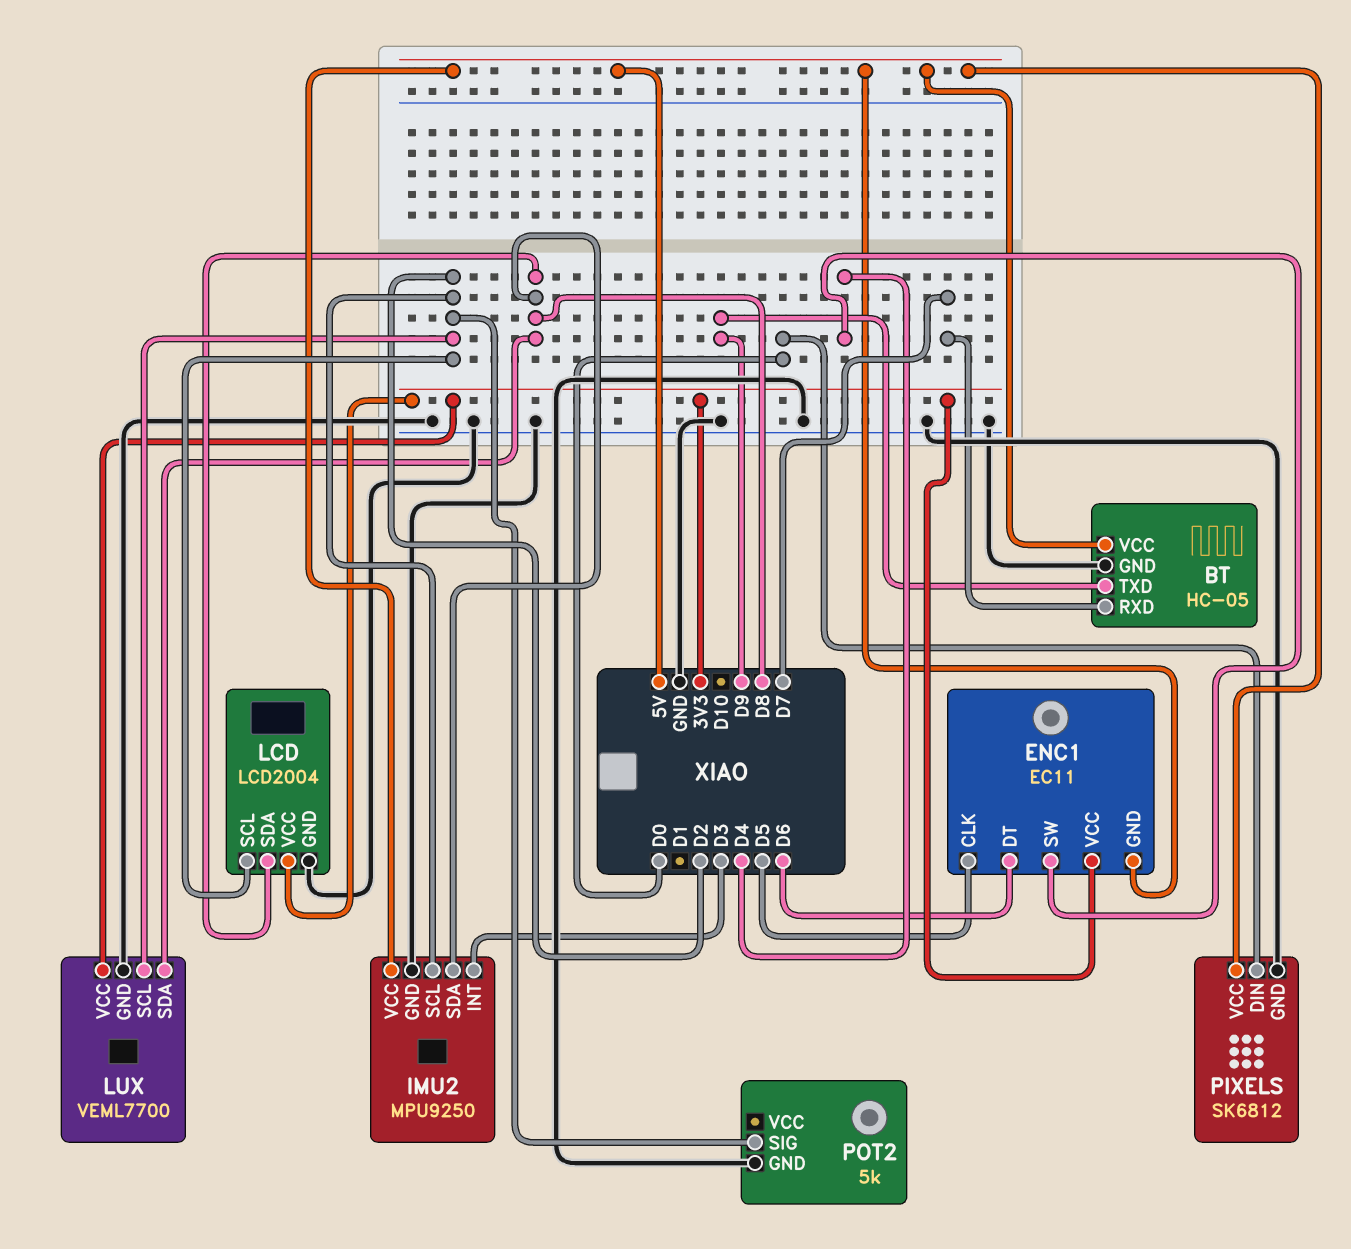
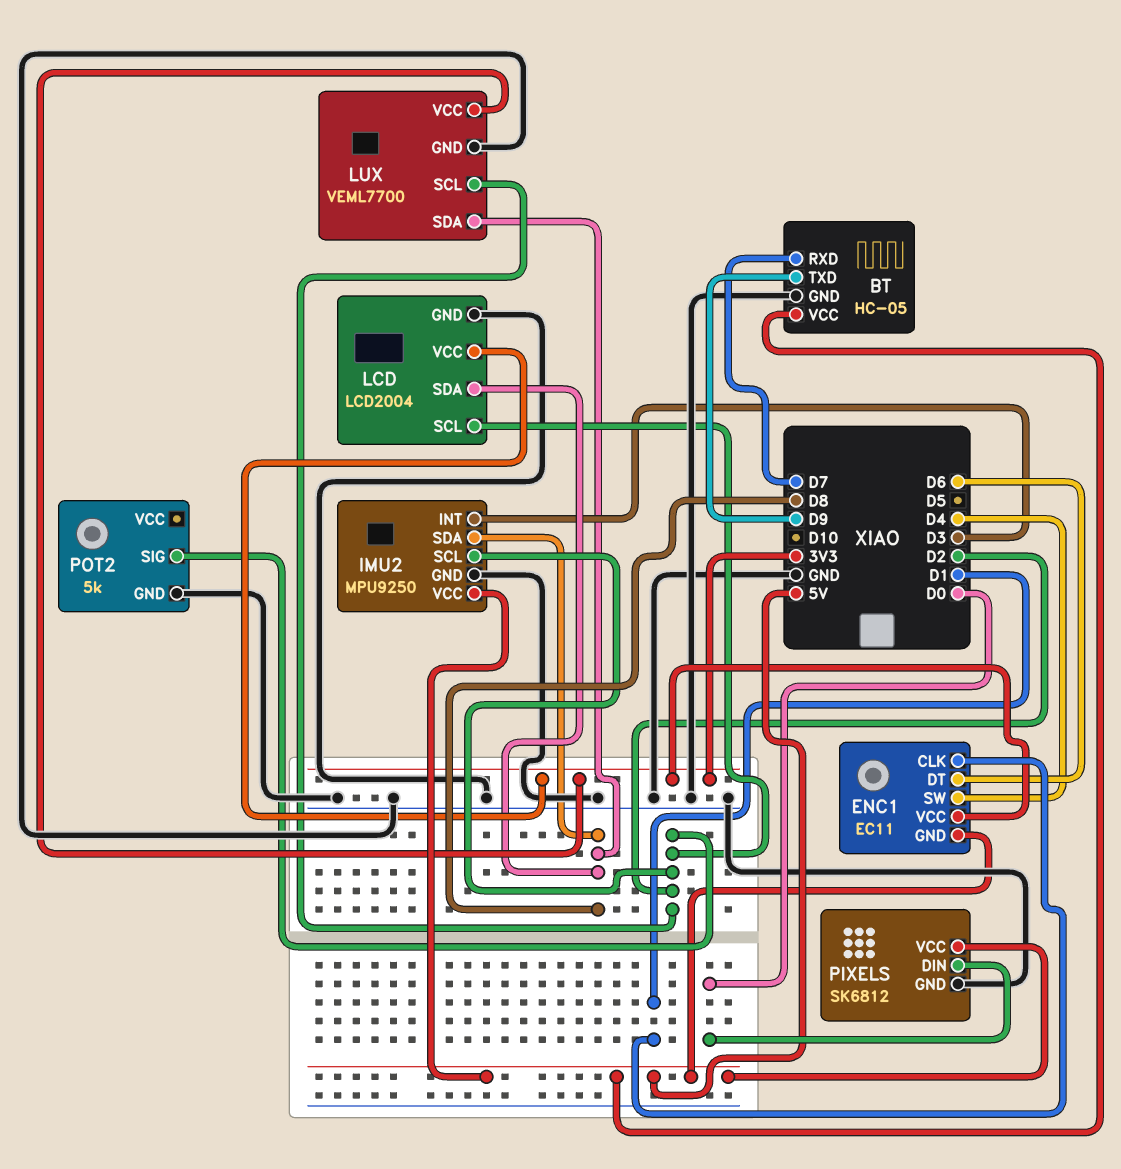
ENC1 pin CLK: D5 -> D1

